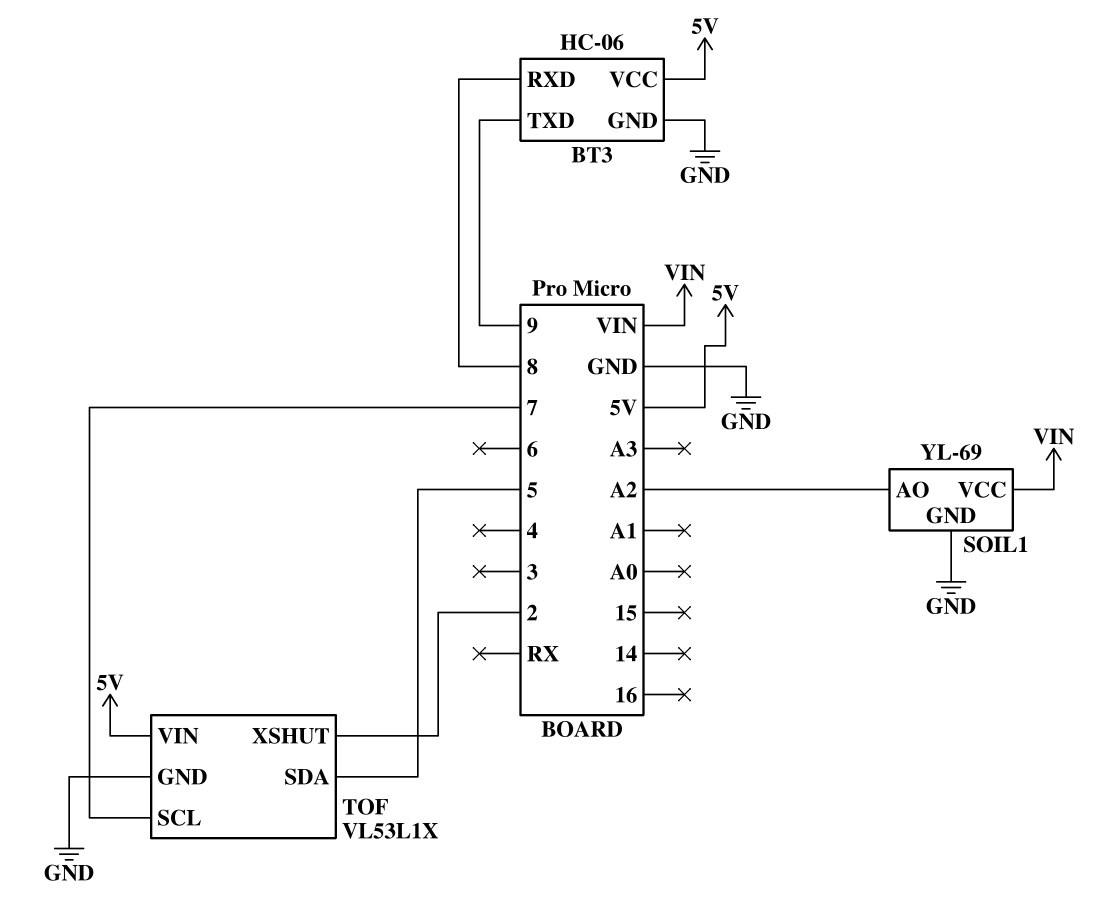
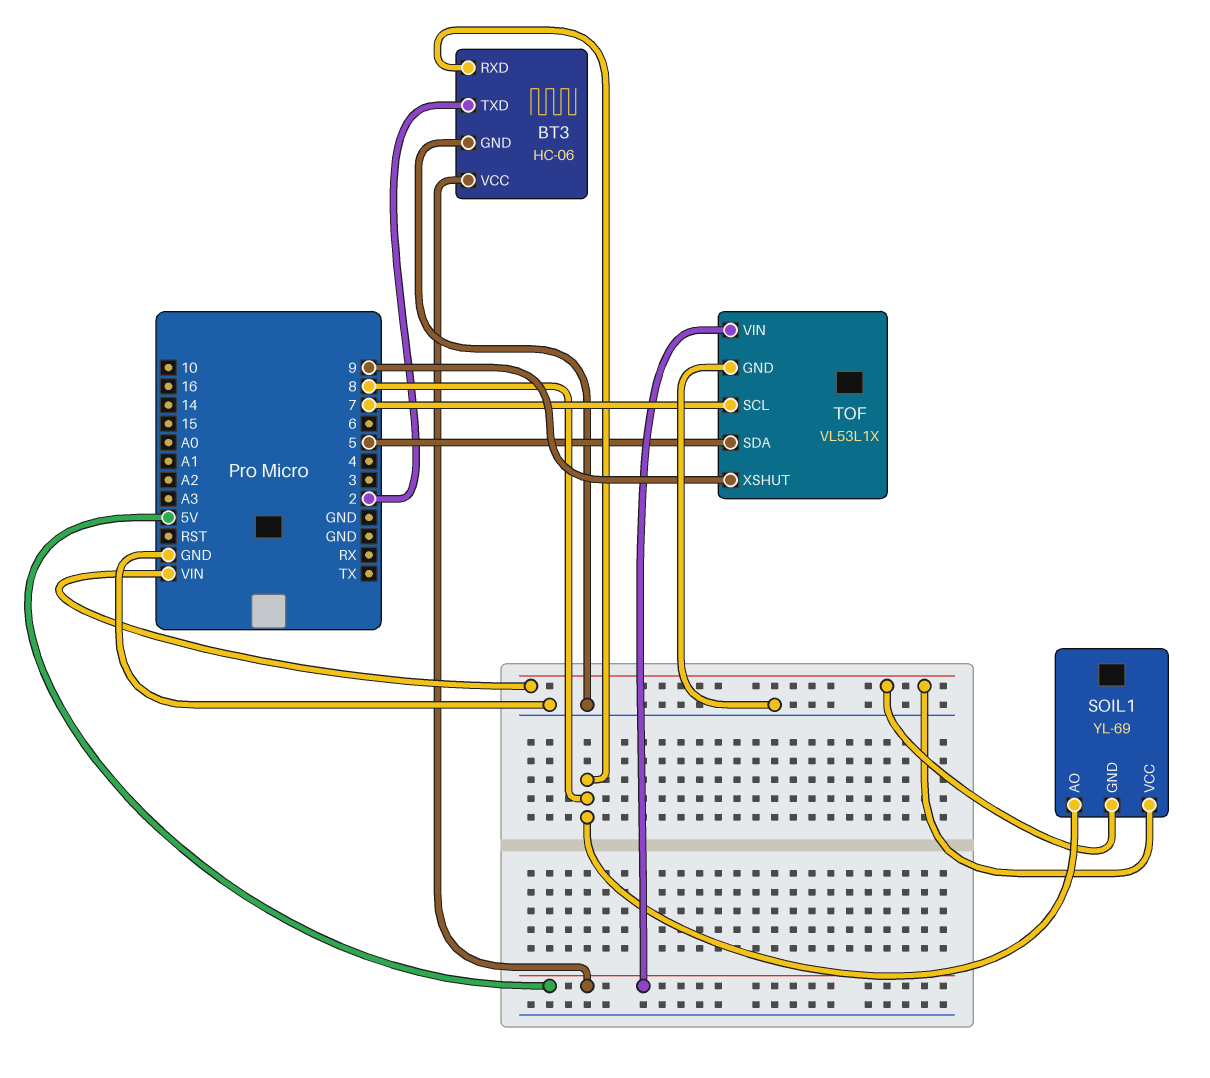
BT3 pin TXD: 9 -> 2
SOIL1 pin AO: A2 -> 8
SOIL1 pin GND: GND -> VIN
TOF pin XSHUT: 2 -> 9

